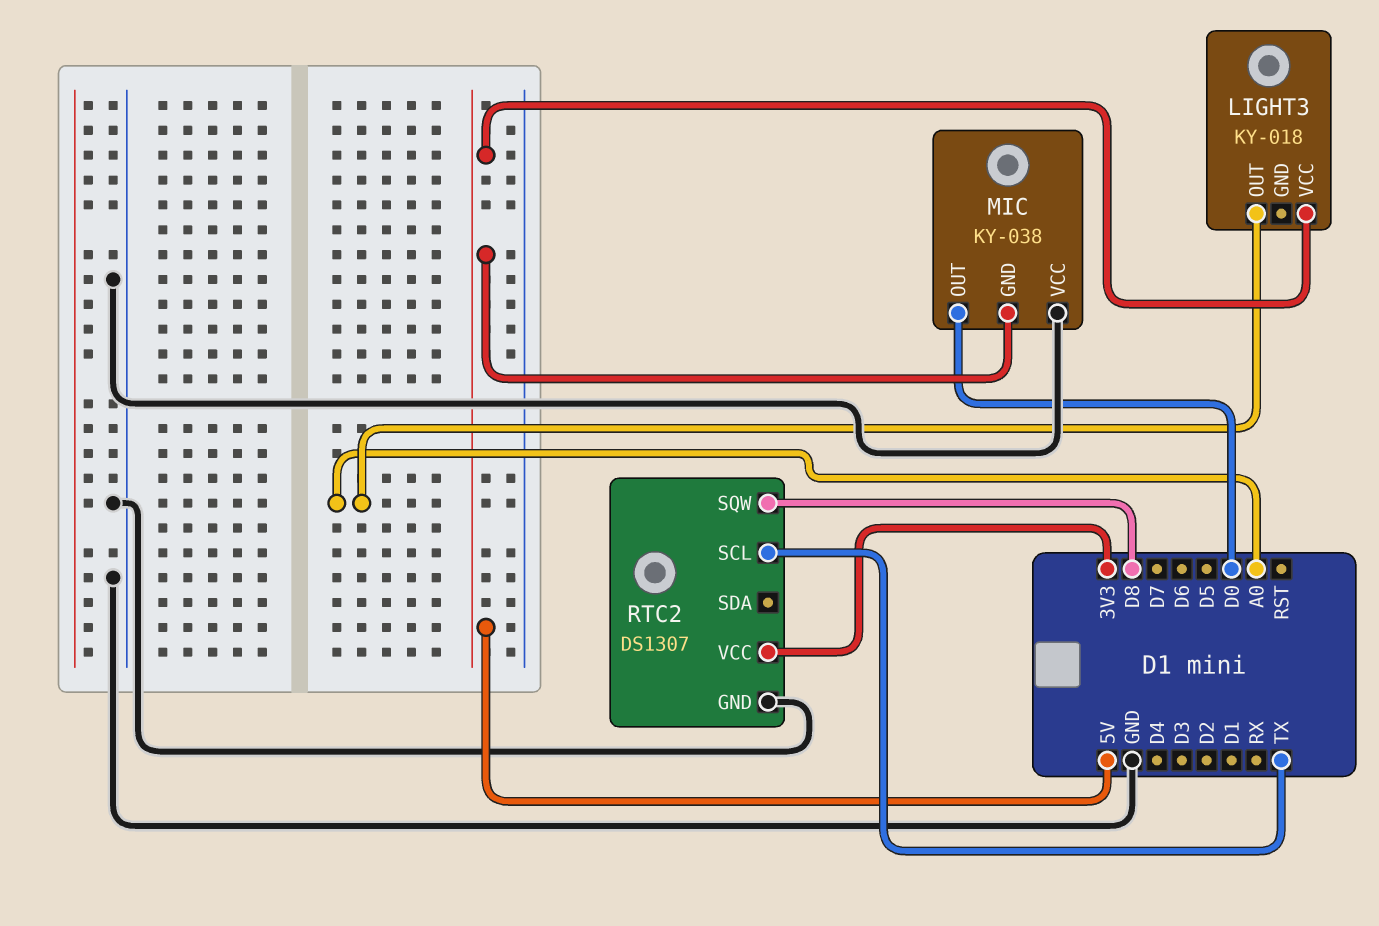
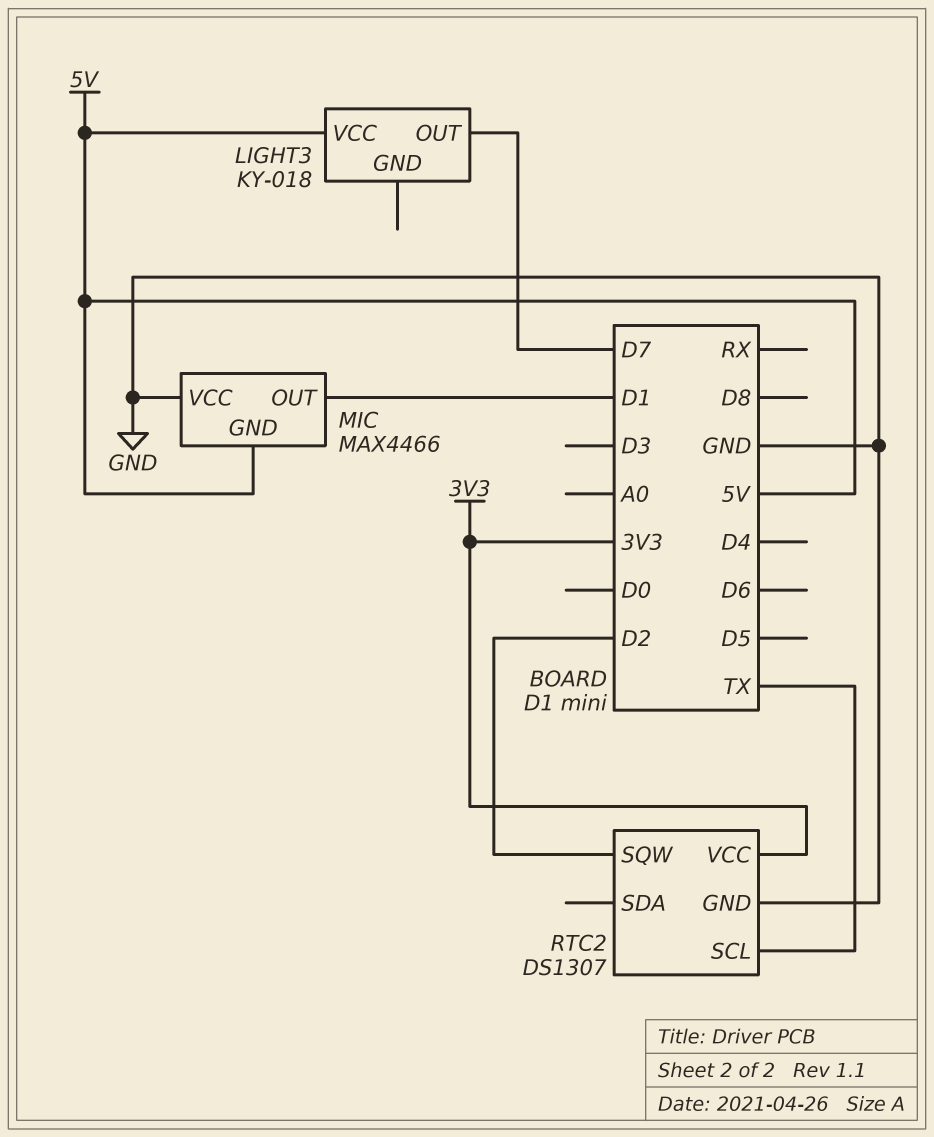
LIGHT3 pin OUT: A0 -> D7
MIC: KY-038 -> MAX4466
MIC pin OUT: D0 -> D1
RTC2 pin SQW: D8 -> D2

